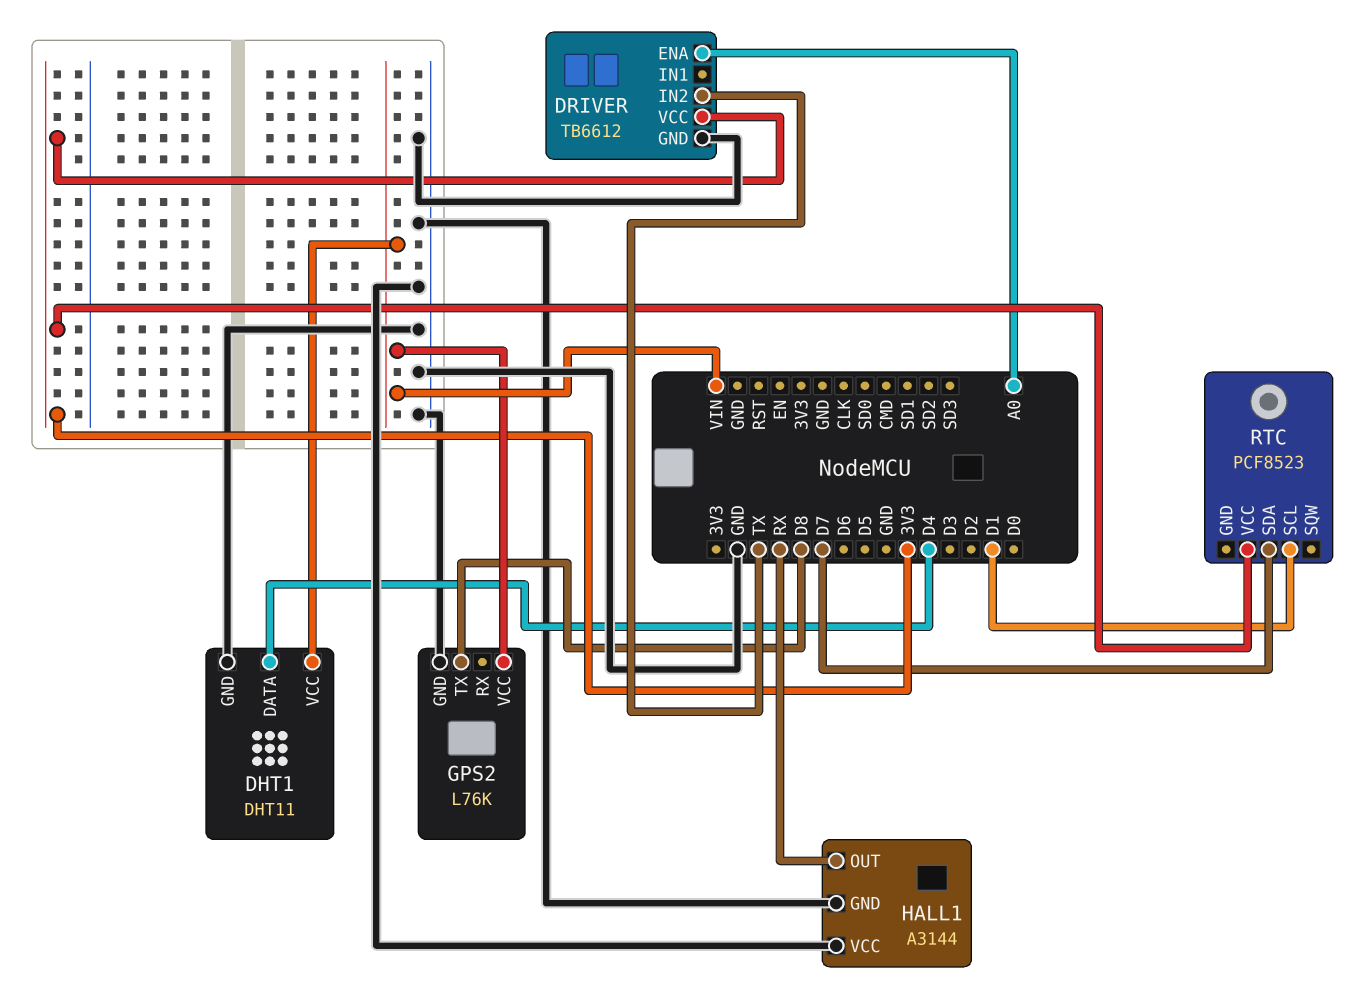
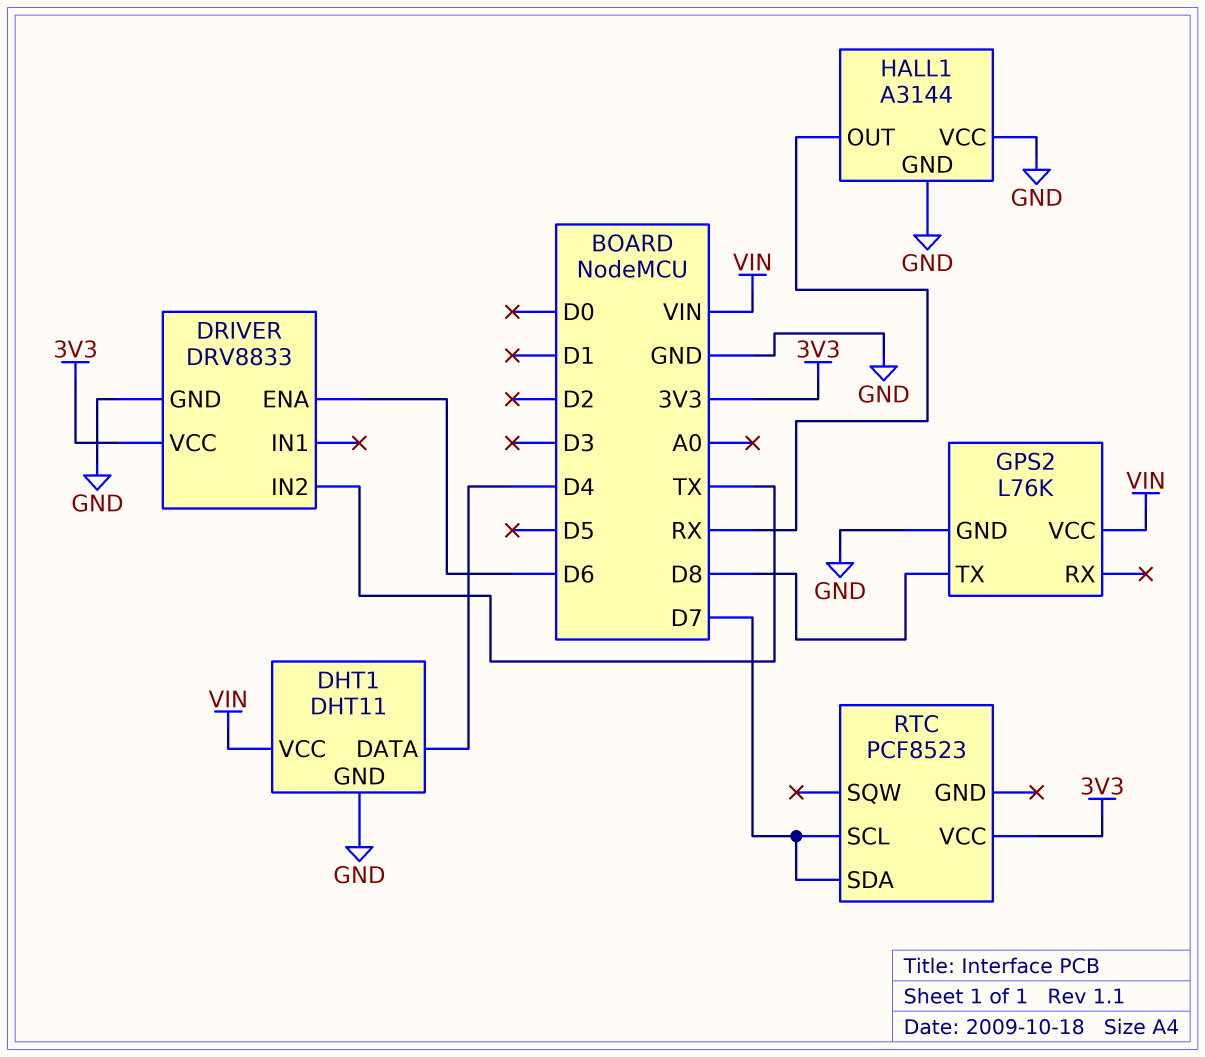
DRIVER: TB6612 -> DRV8833
DRIVER pin ENA: A0 -> D6
RTC pin SCL: D1 -> D7

